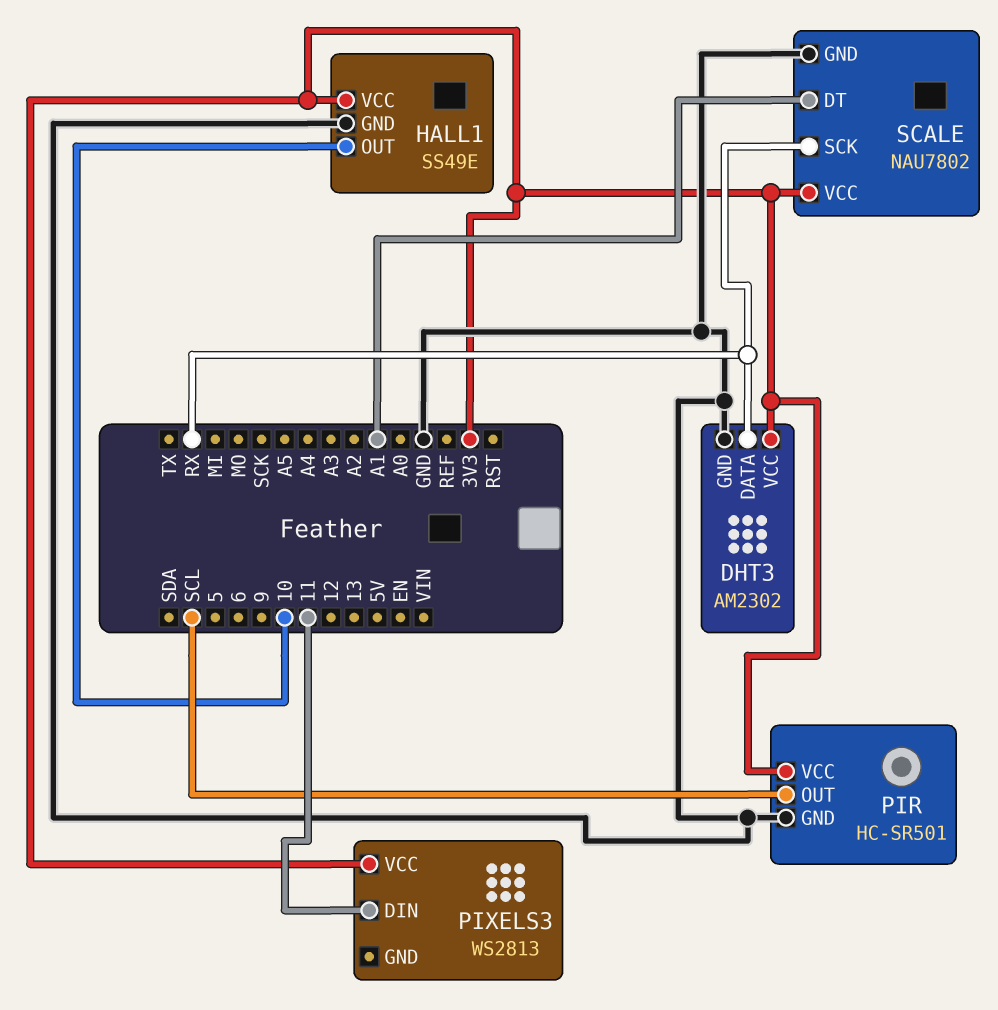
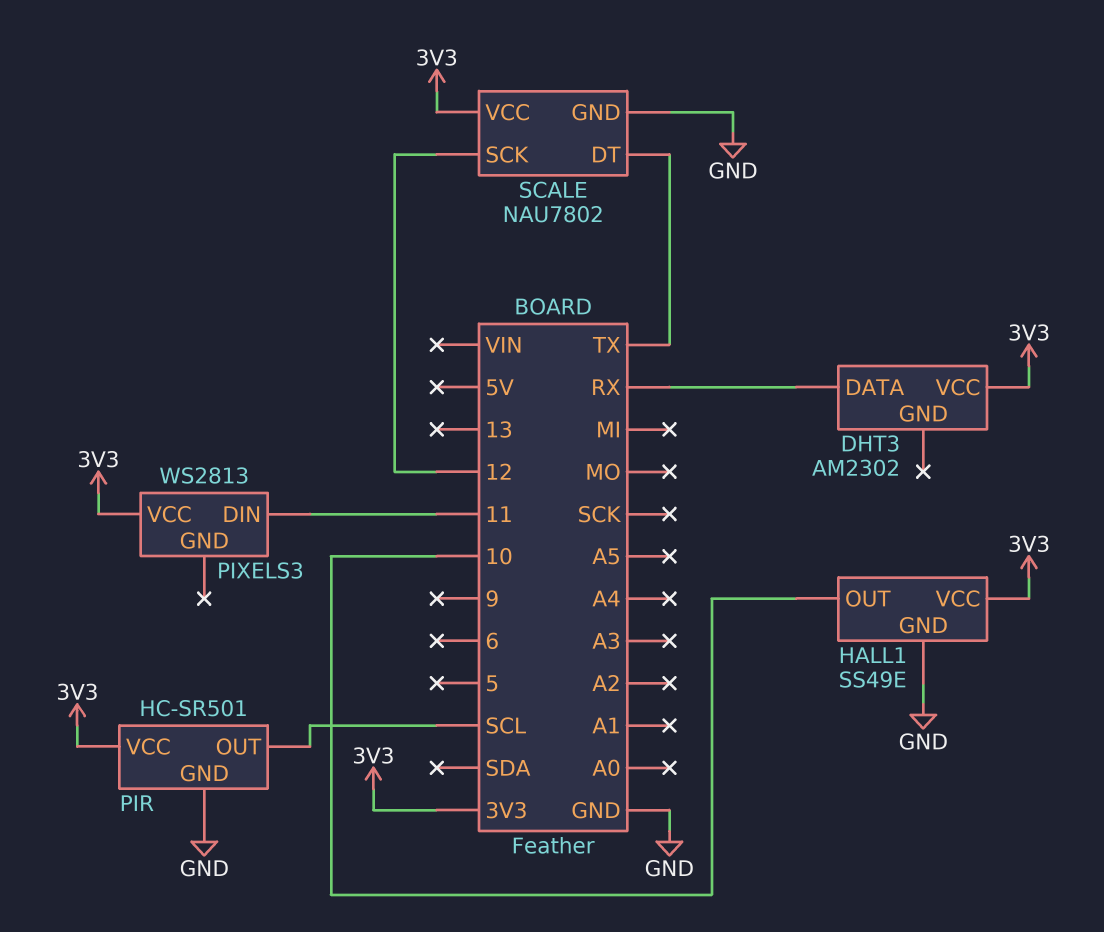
DHT3 pin GND: GND -> none
SCALE pin DT: A1 -> TX
SCALE pin SCK: RX -> 12

